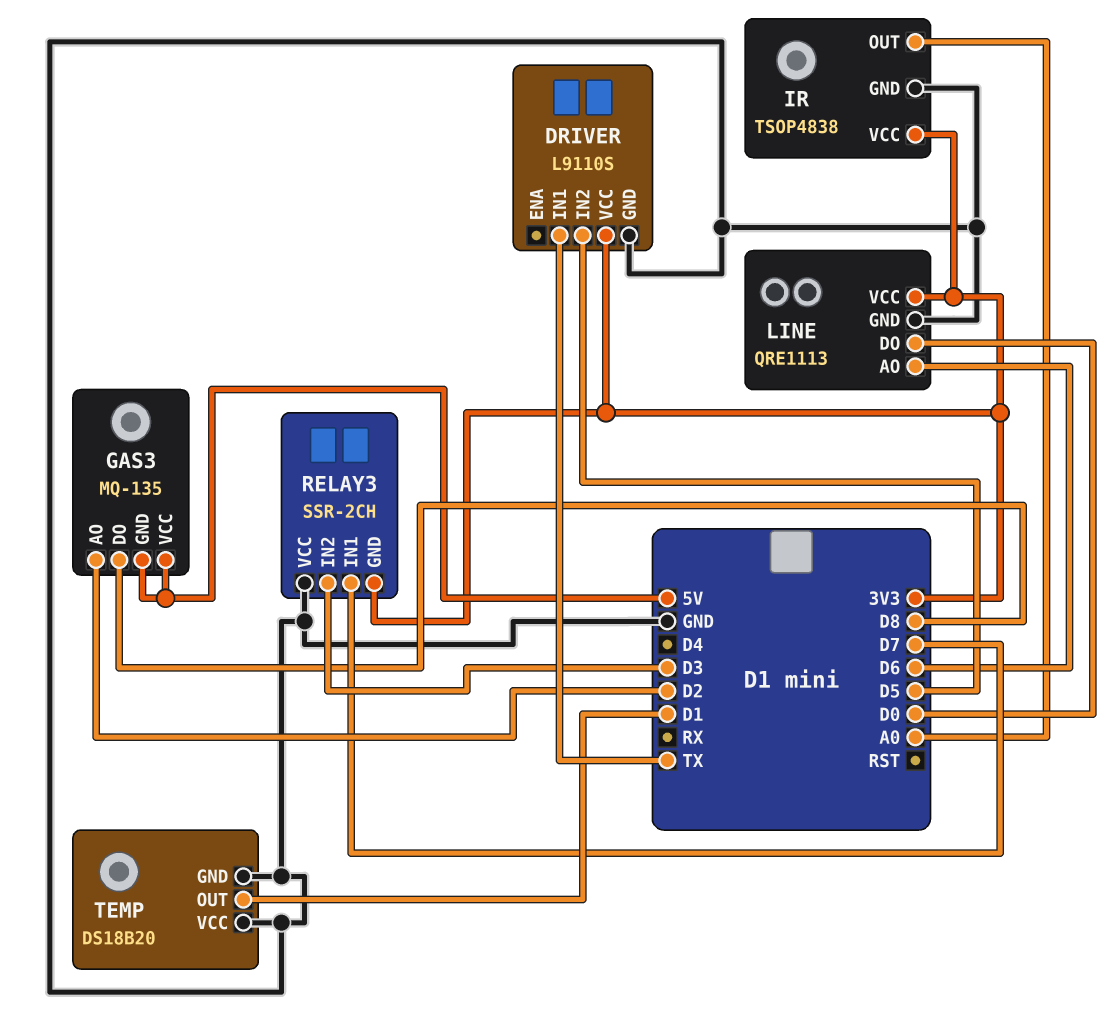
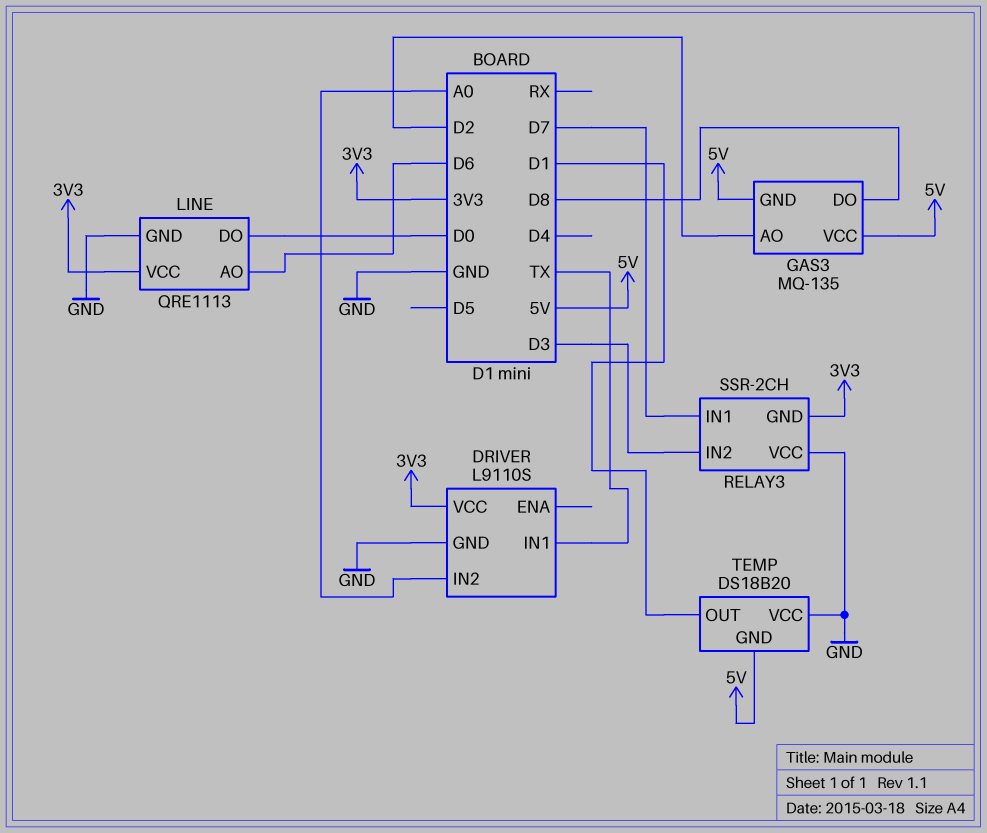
DRIVER pin IN2: D5 -> A0
IR: TSOP4838 -> none
IR pin GND: GND -> none
IR pin OUT: A0 -> none
IR pin VCC: 3V3 -> none
TEMP pin GND: GND -> 5V

